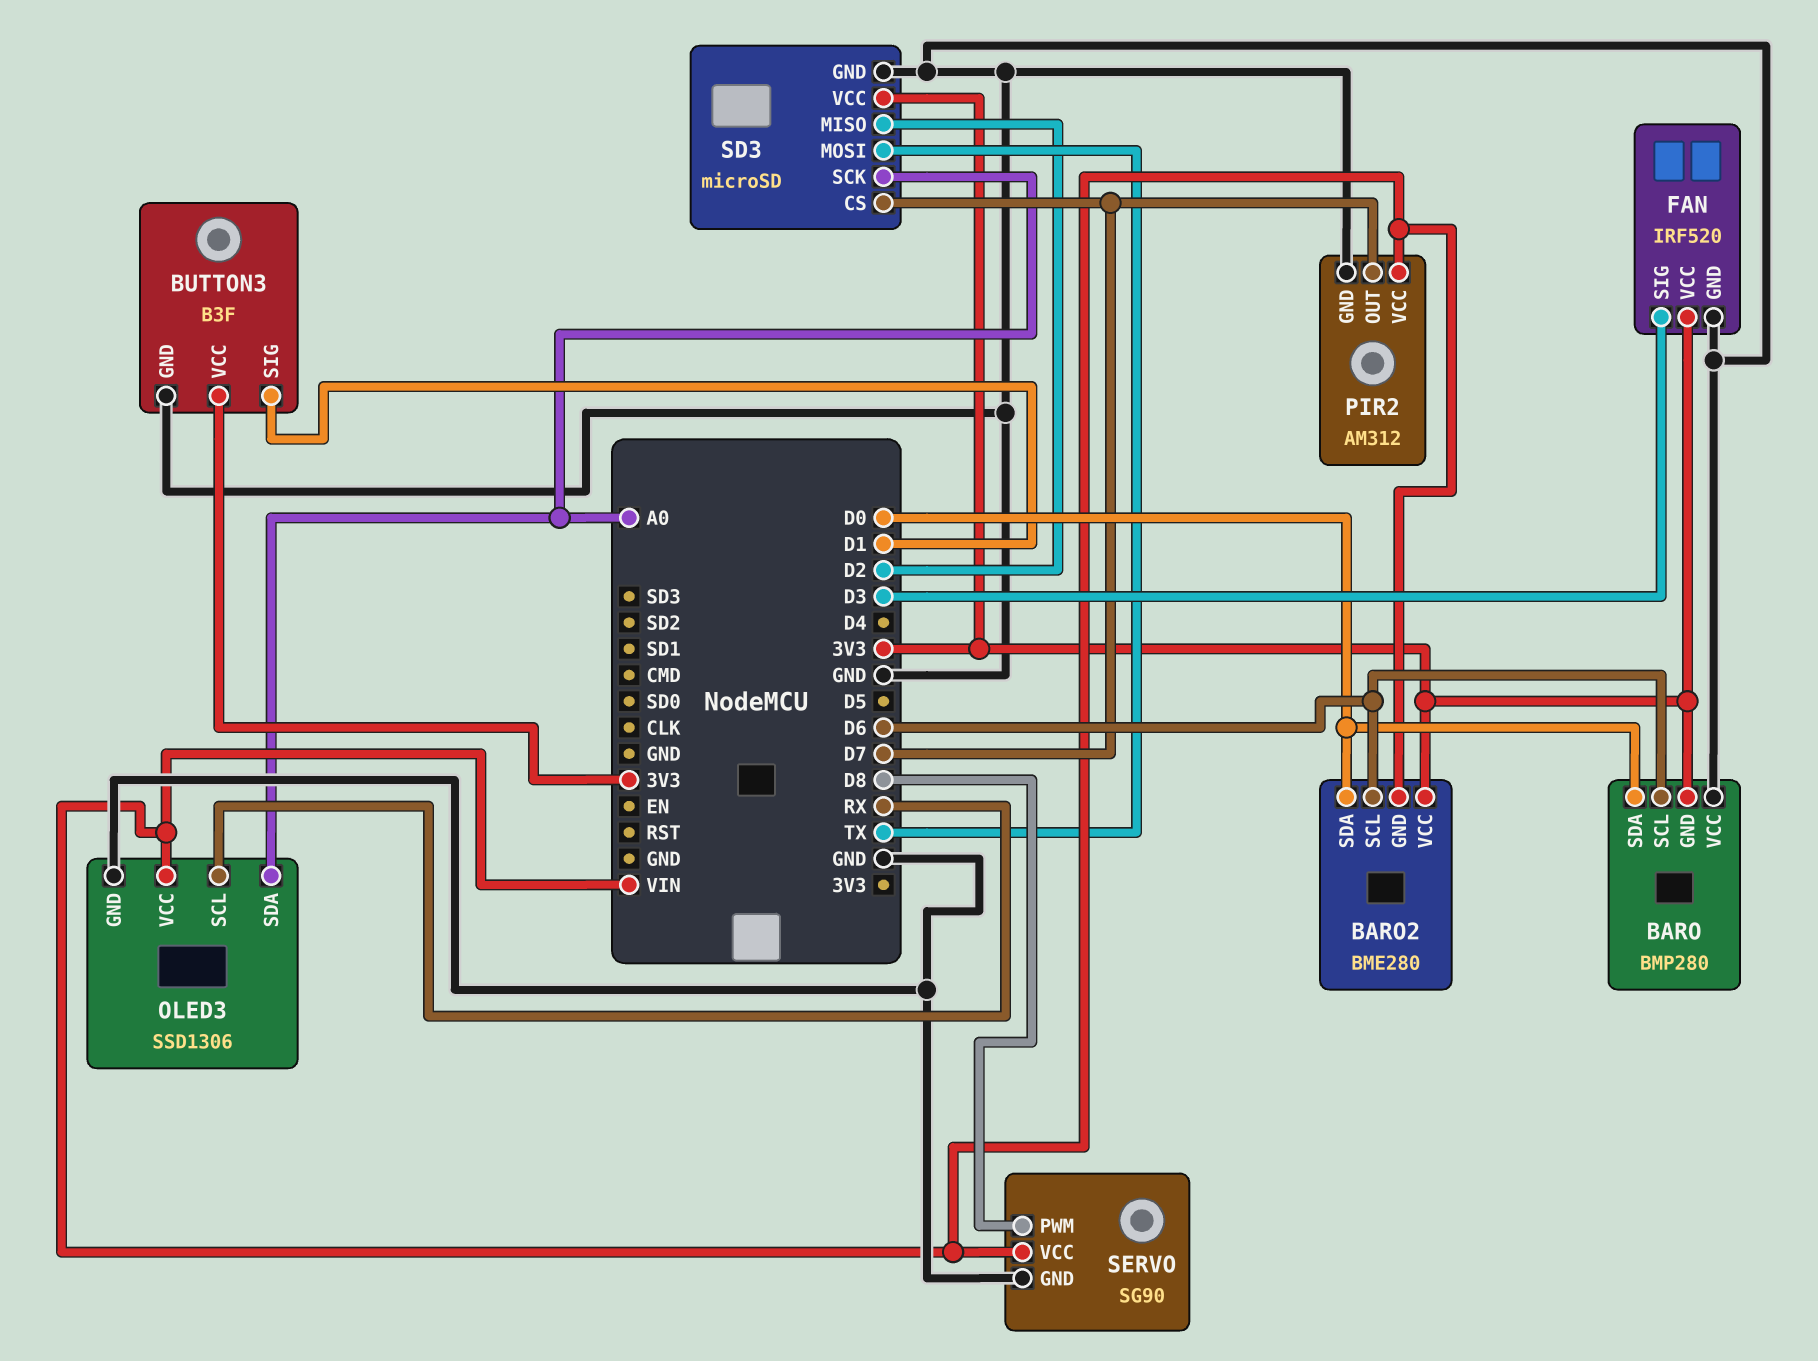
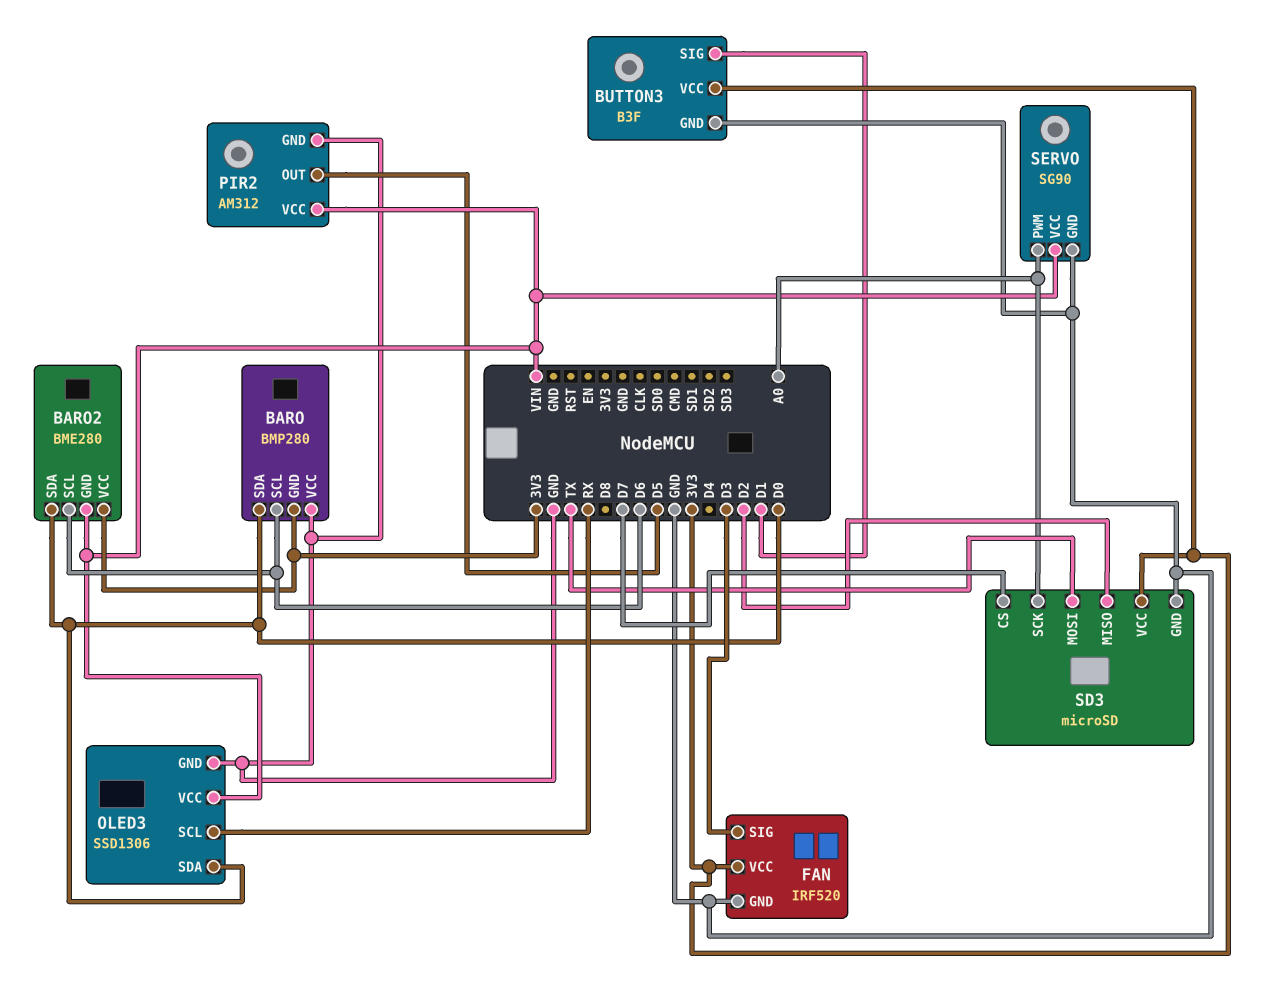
OLED3 pin SDA: A0 -> D0
PIR2 pin OUT: D7 -> D5
SERVO pin PWM: D8 -> A0

